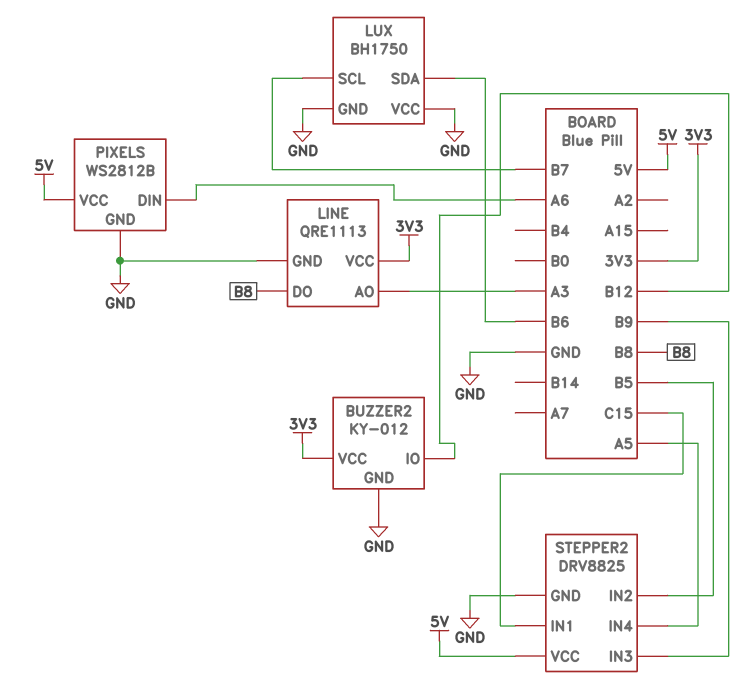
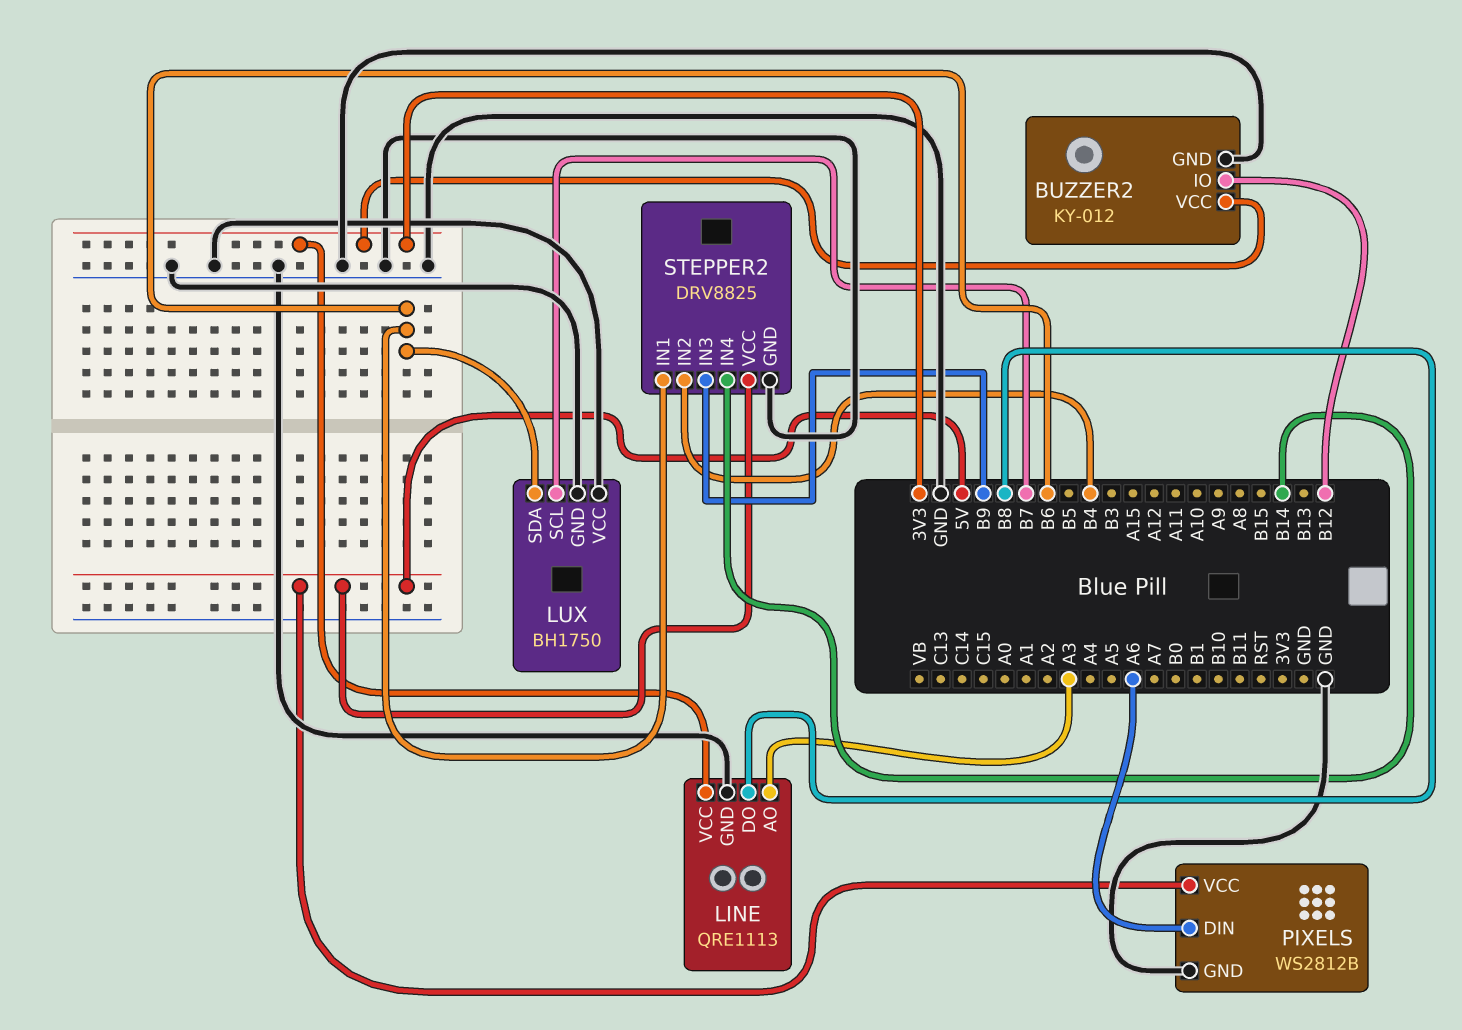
STEPPER2 pin IN1: C15 -> B6
STEPPER2 pin IN2: B5 -> B4
STEPPER2 pin IN4: A5 -> B14

